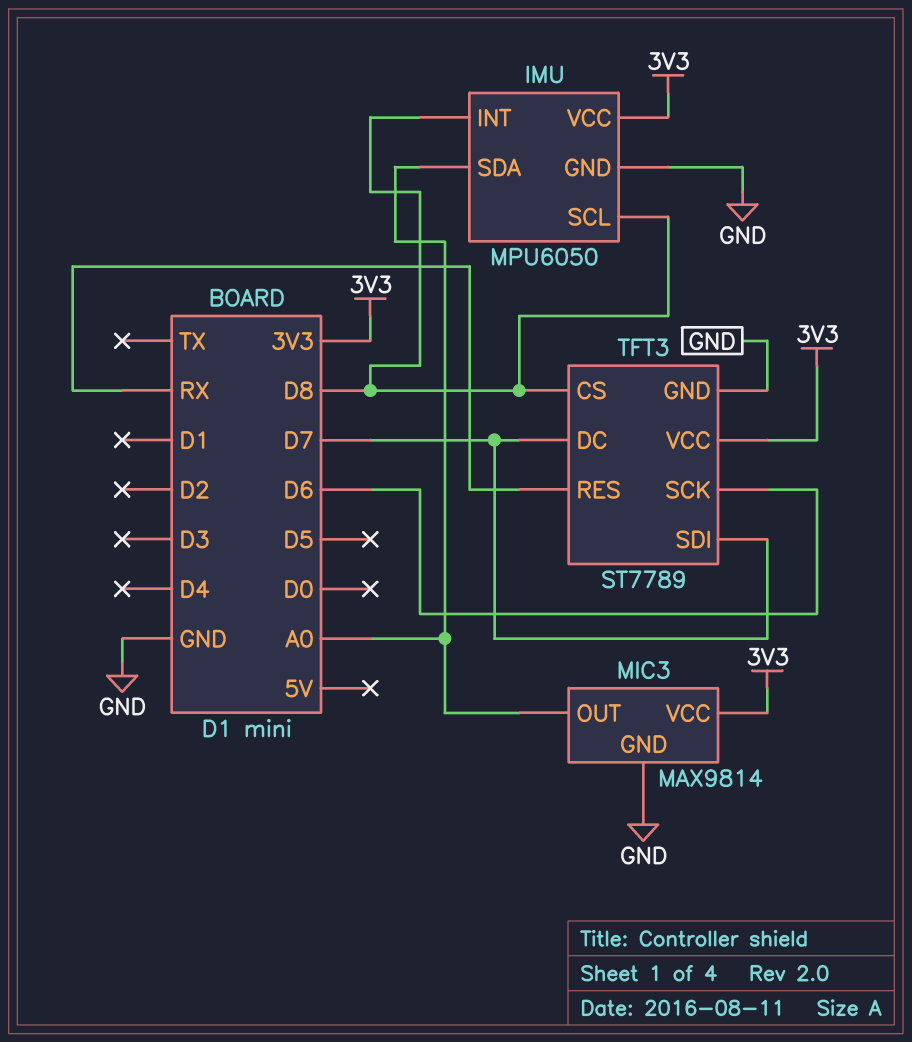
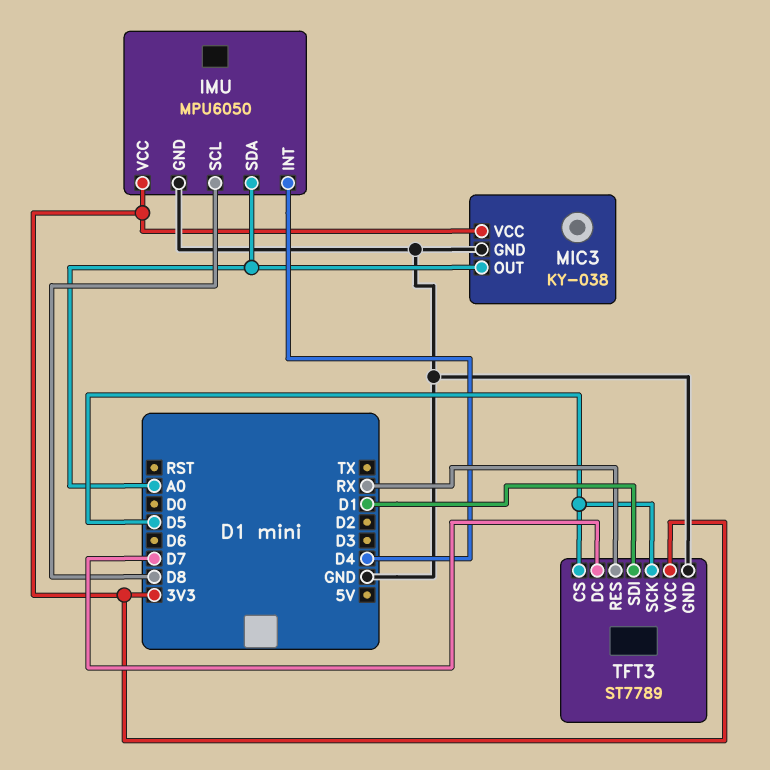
IMU pin INT: D8 -> D4
MIC3: MAX9814 -> KY-038
TFT3 pin CS: D8 -> D5
TFT3 pin SCK: D6 -> D5
TFT3 pin SDI: D7 -> D1

